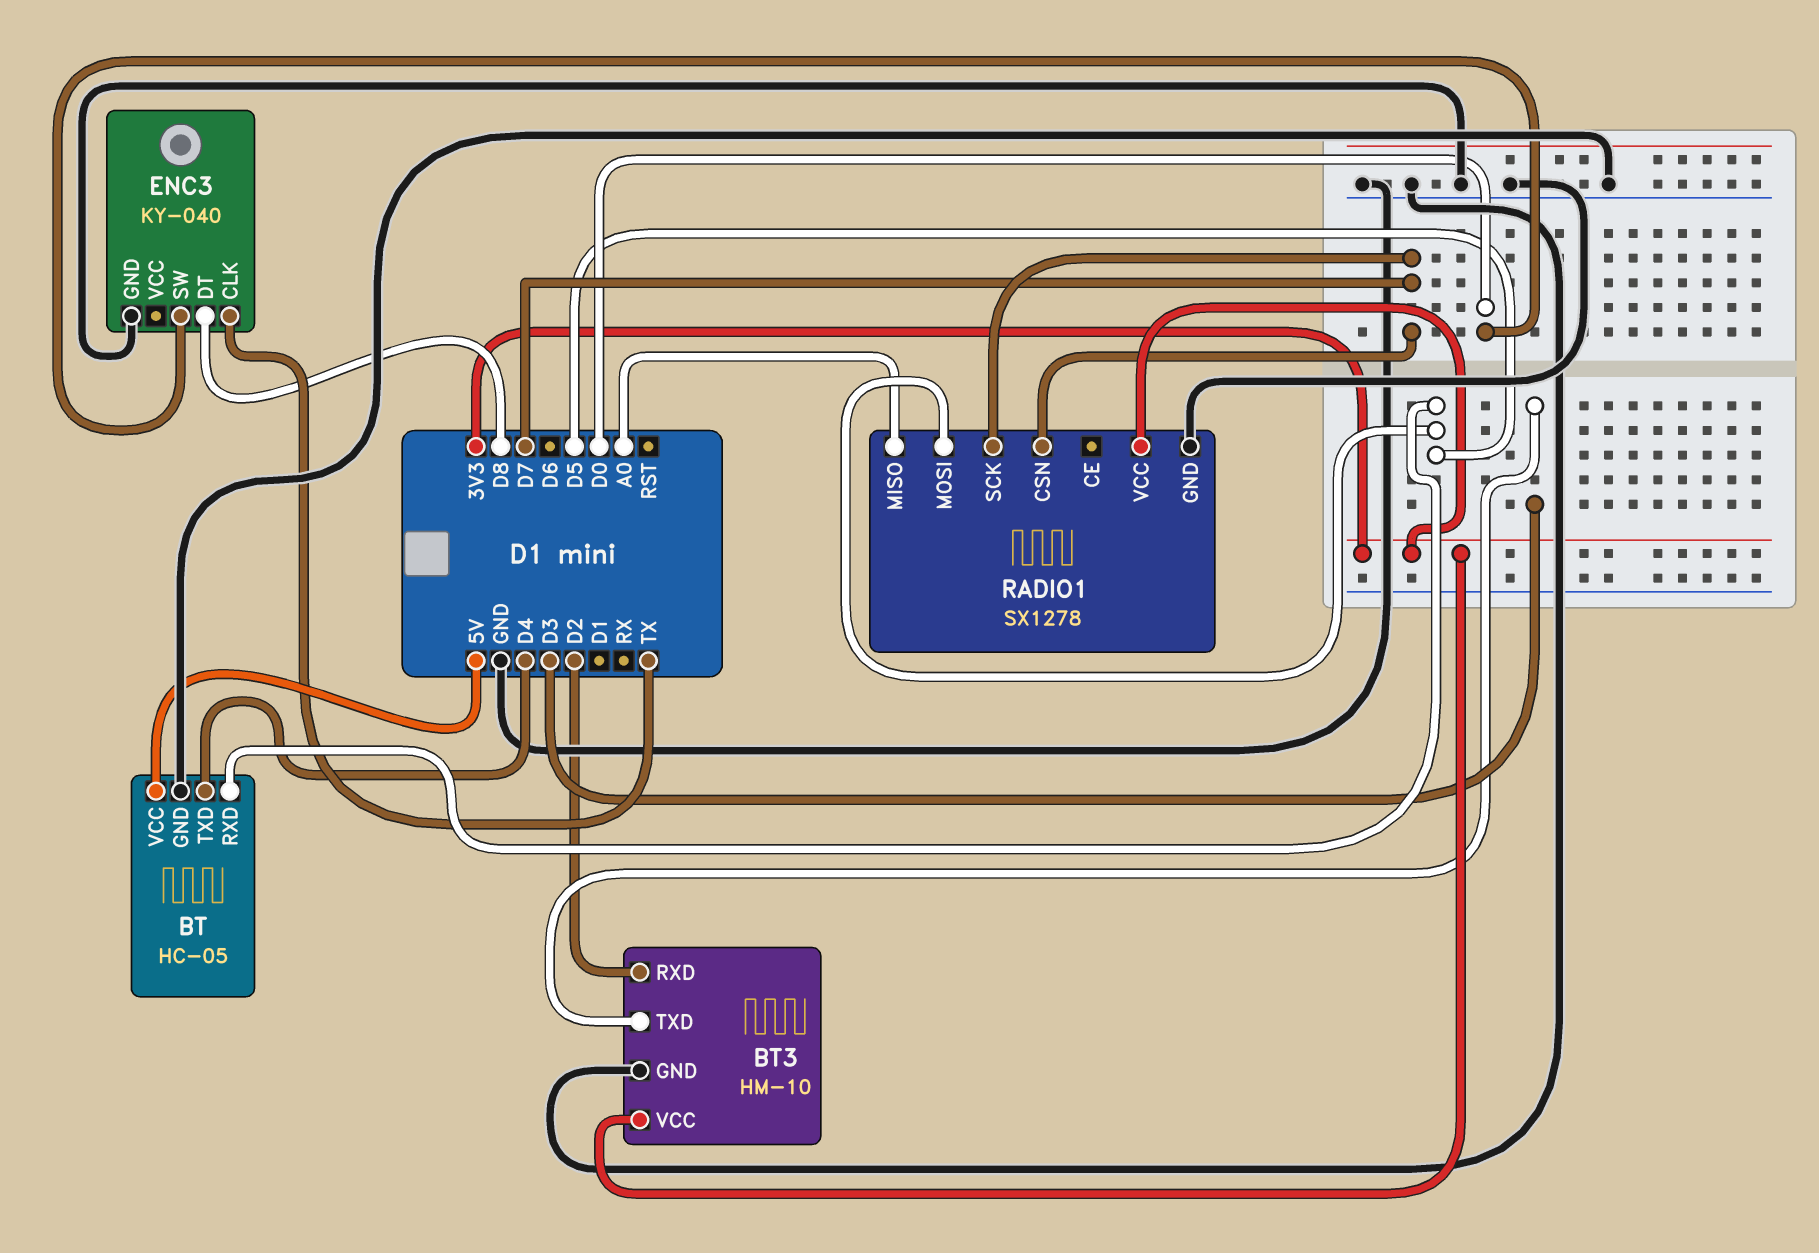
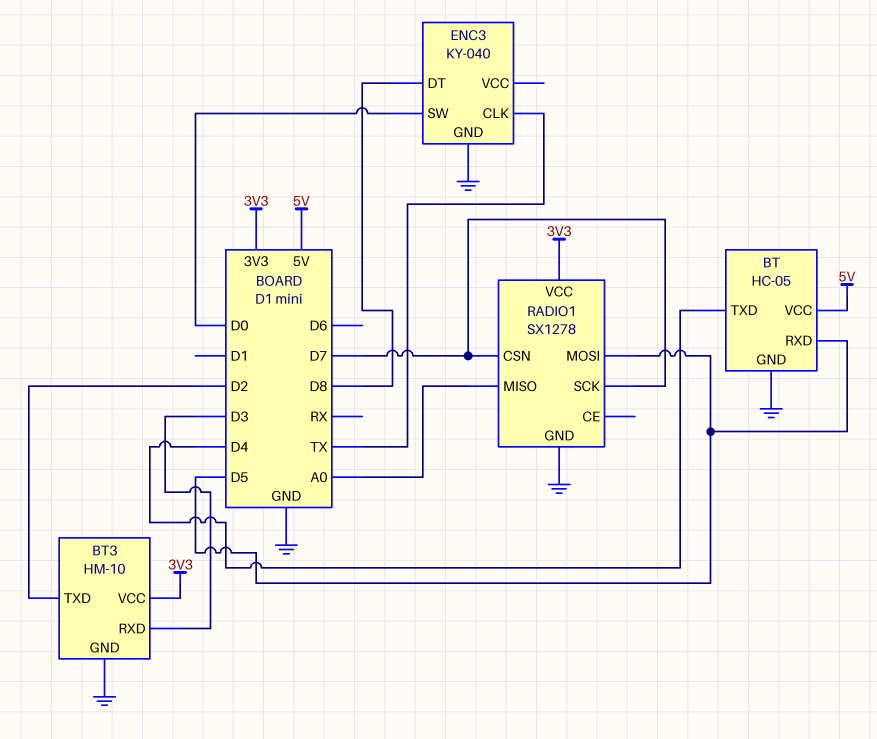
BT3 pin RXD: D2 -> D3
BT3 pin TXD: D3 -> D2

